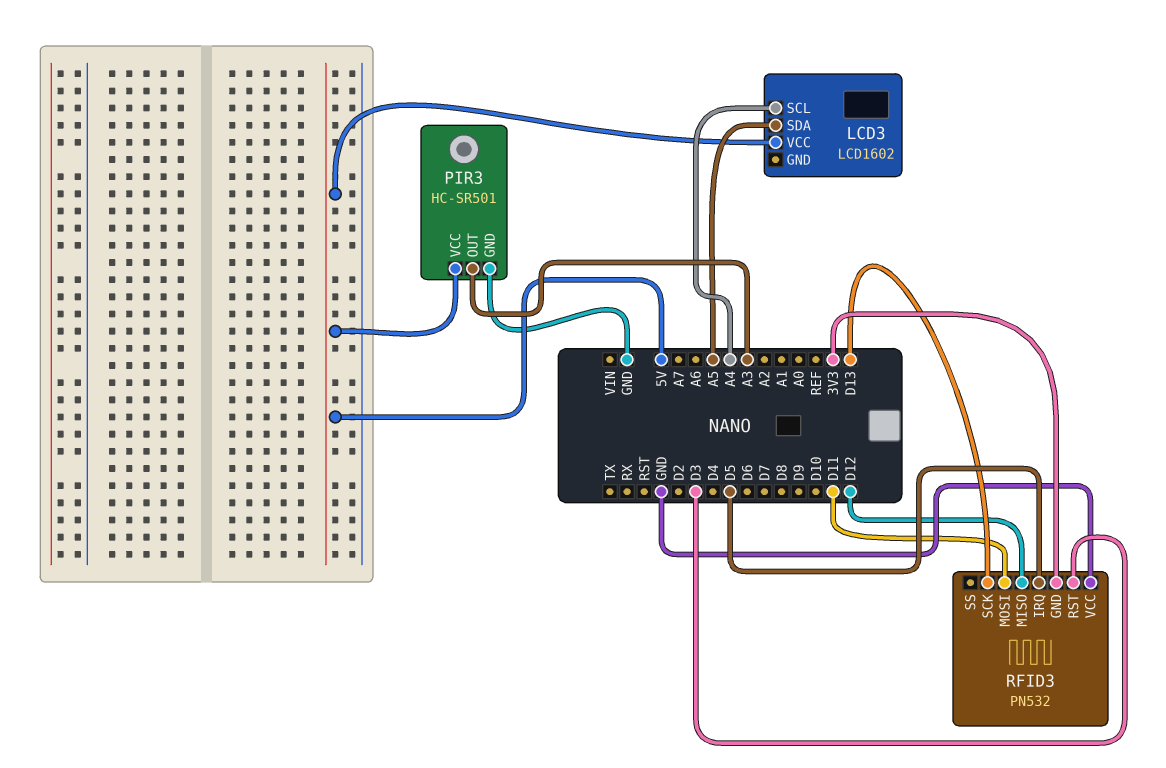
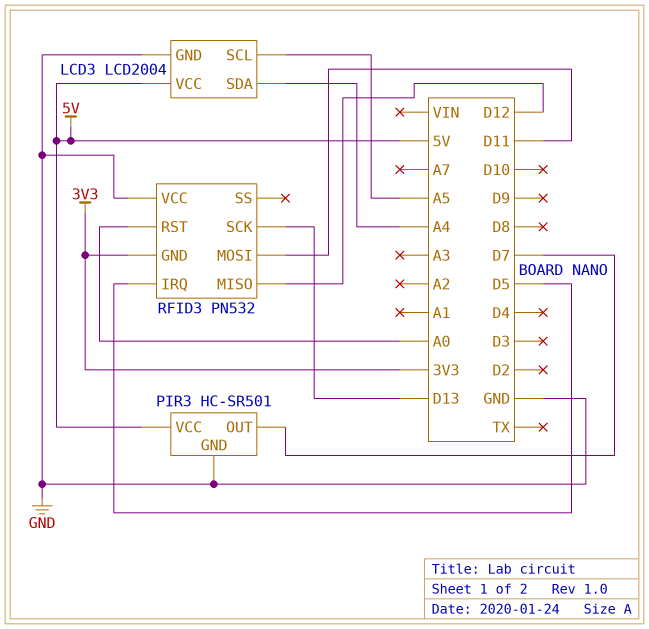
LCD3: LCD1602 -> LCD2004
LCD3 pin GND: none -> GND
LCD3 pin SCL: A4 -> A5
LCD3 pin SDA: A5 -> A4
PIR3 pin OUT: A3 -> D7
RFID3 pin RST: D3 -> A0

